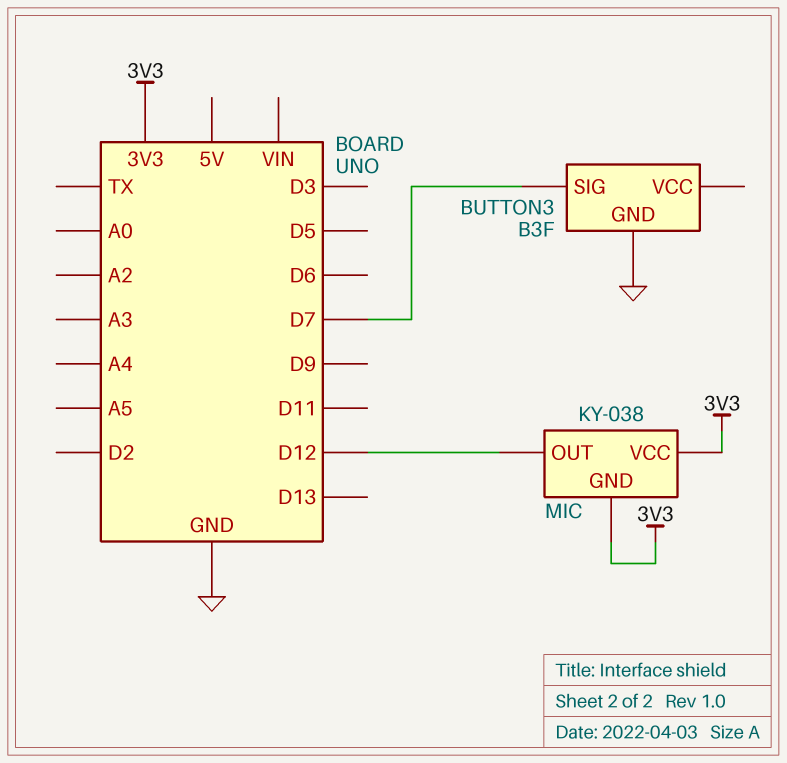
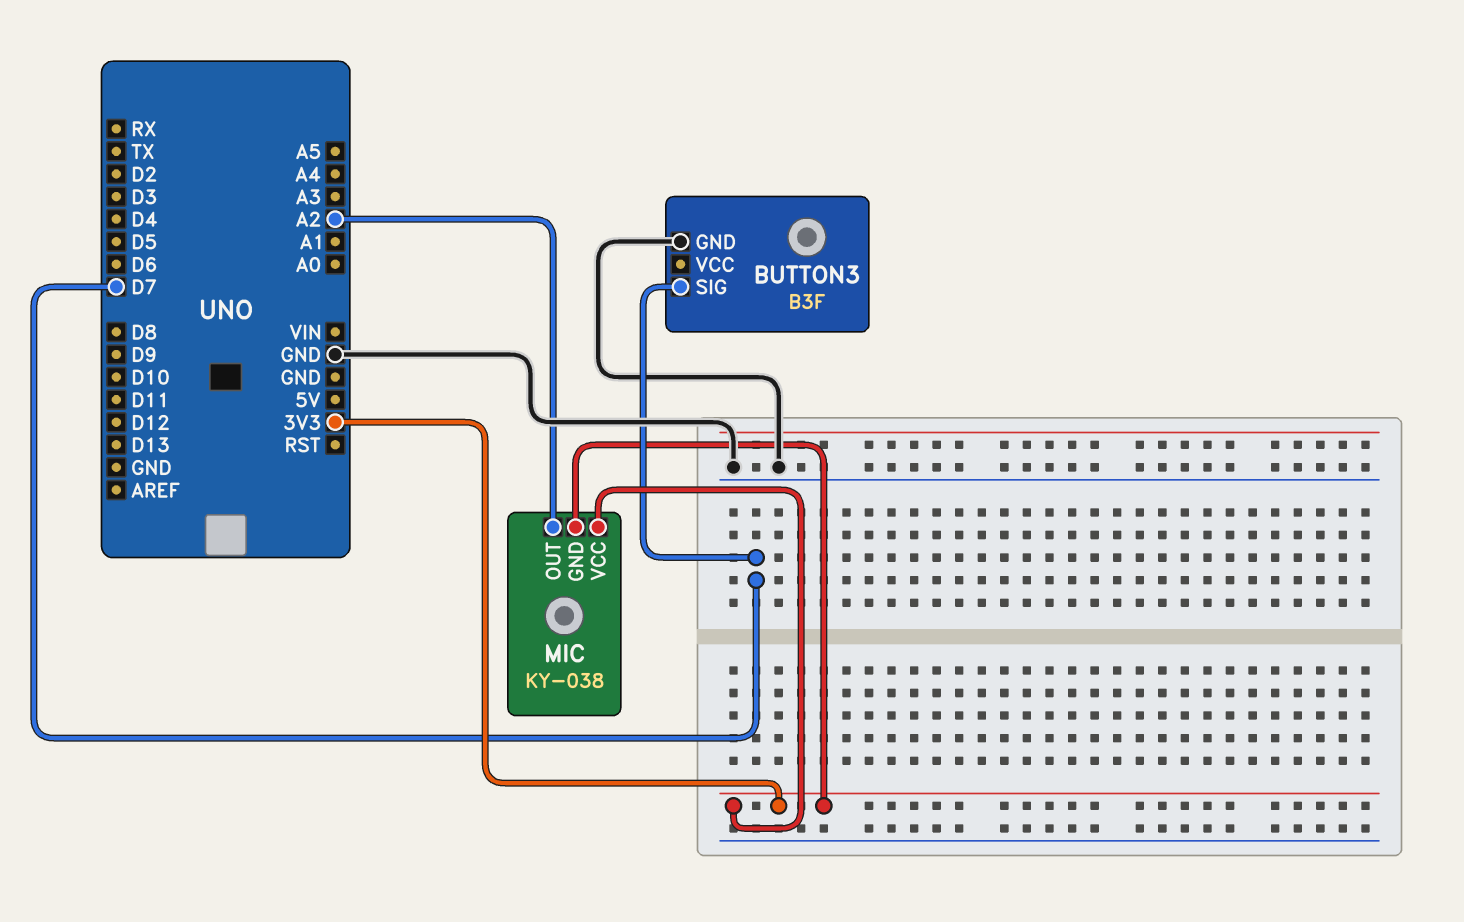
MIC pin OUT: D12 -> A2

